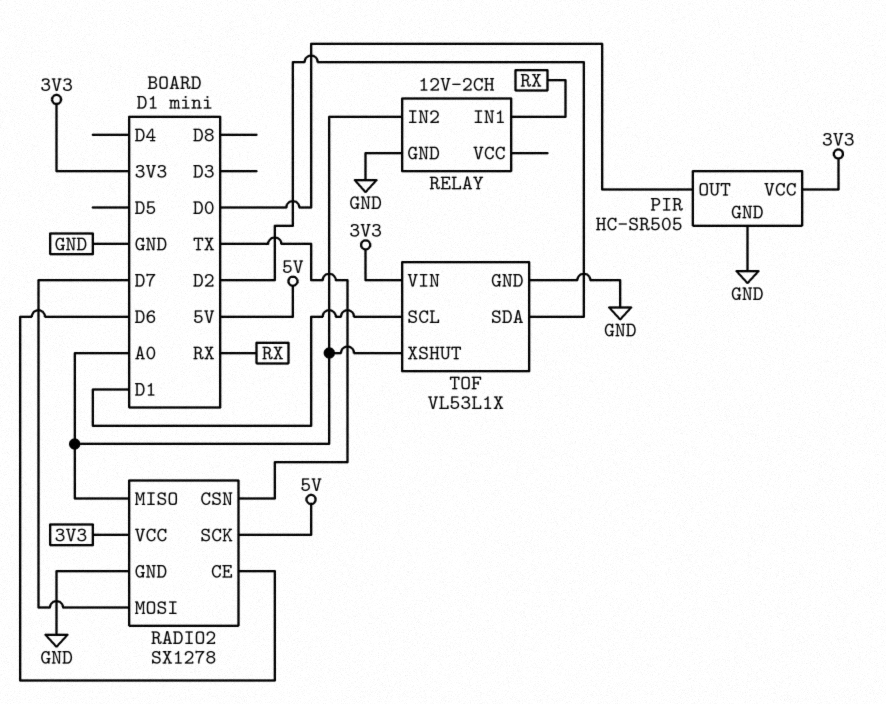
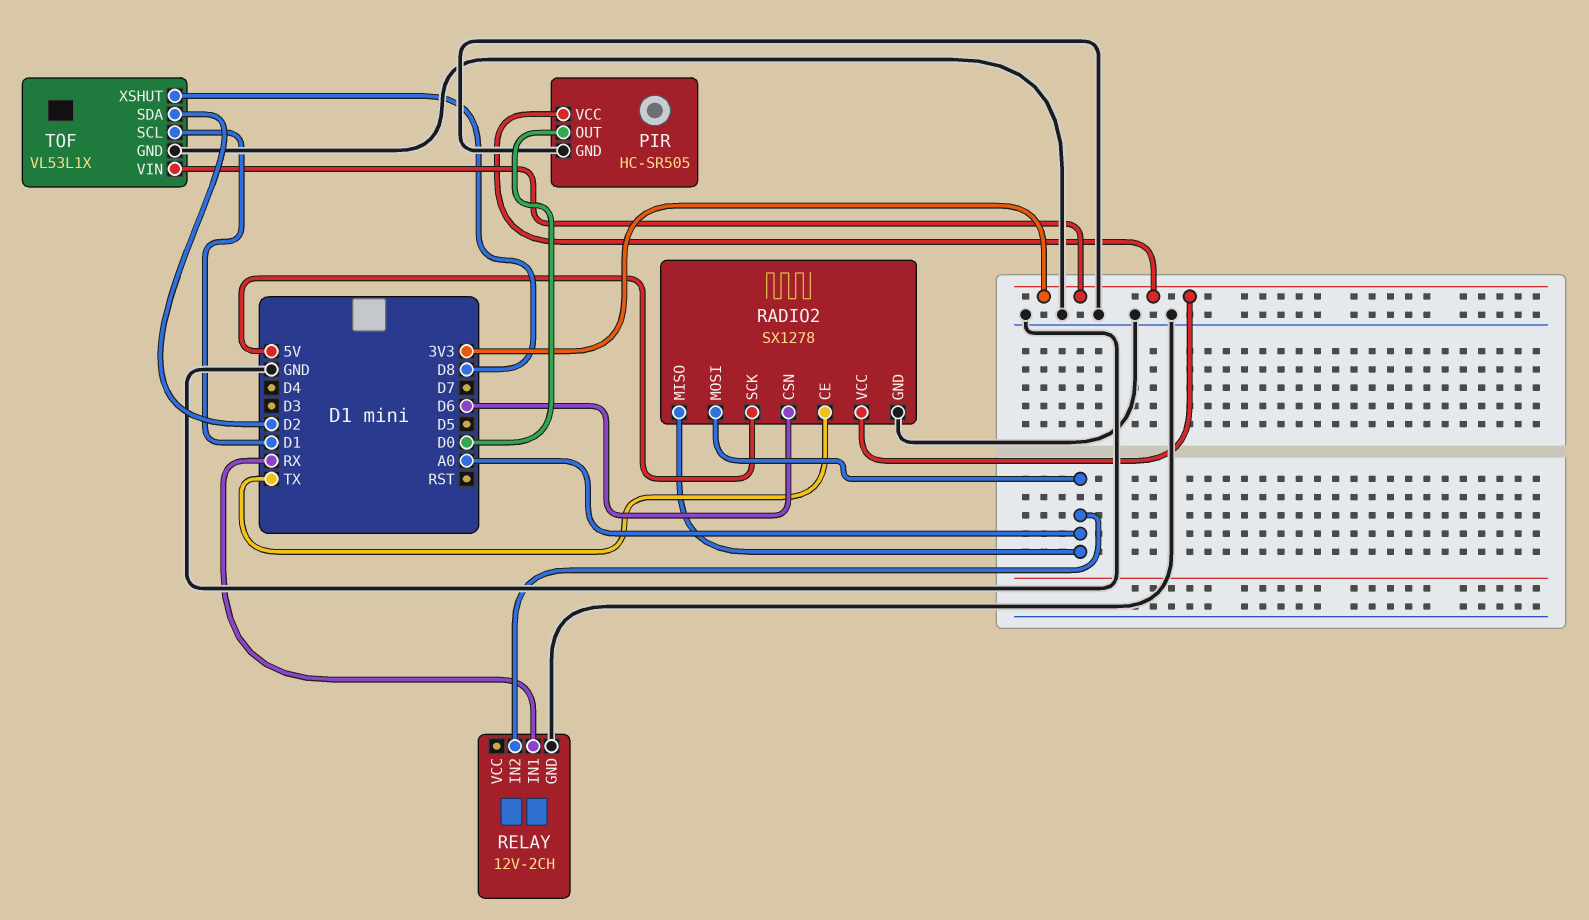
RADIO2 pin CE: D6 -> TX
RADIO2 pin CSN: TX -> D6
RADIO2 pin MOSI: D7 -> A0
TOF pin XSHUT: A0 -> D8

